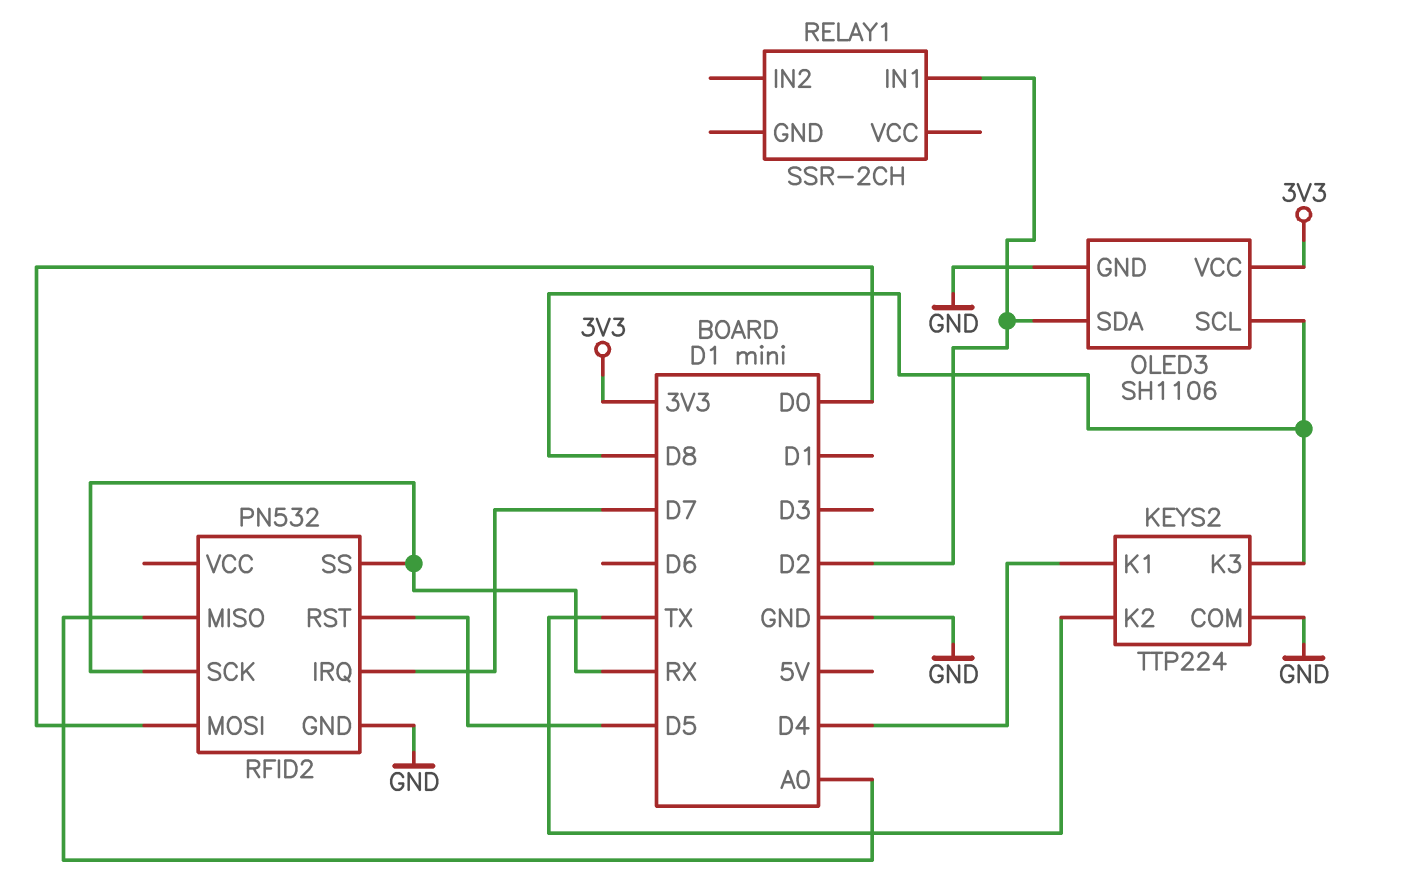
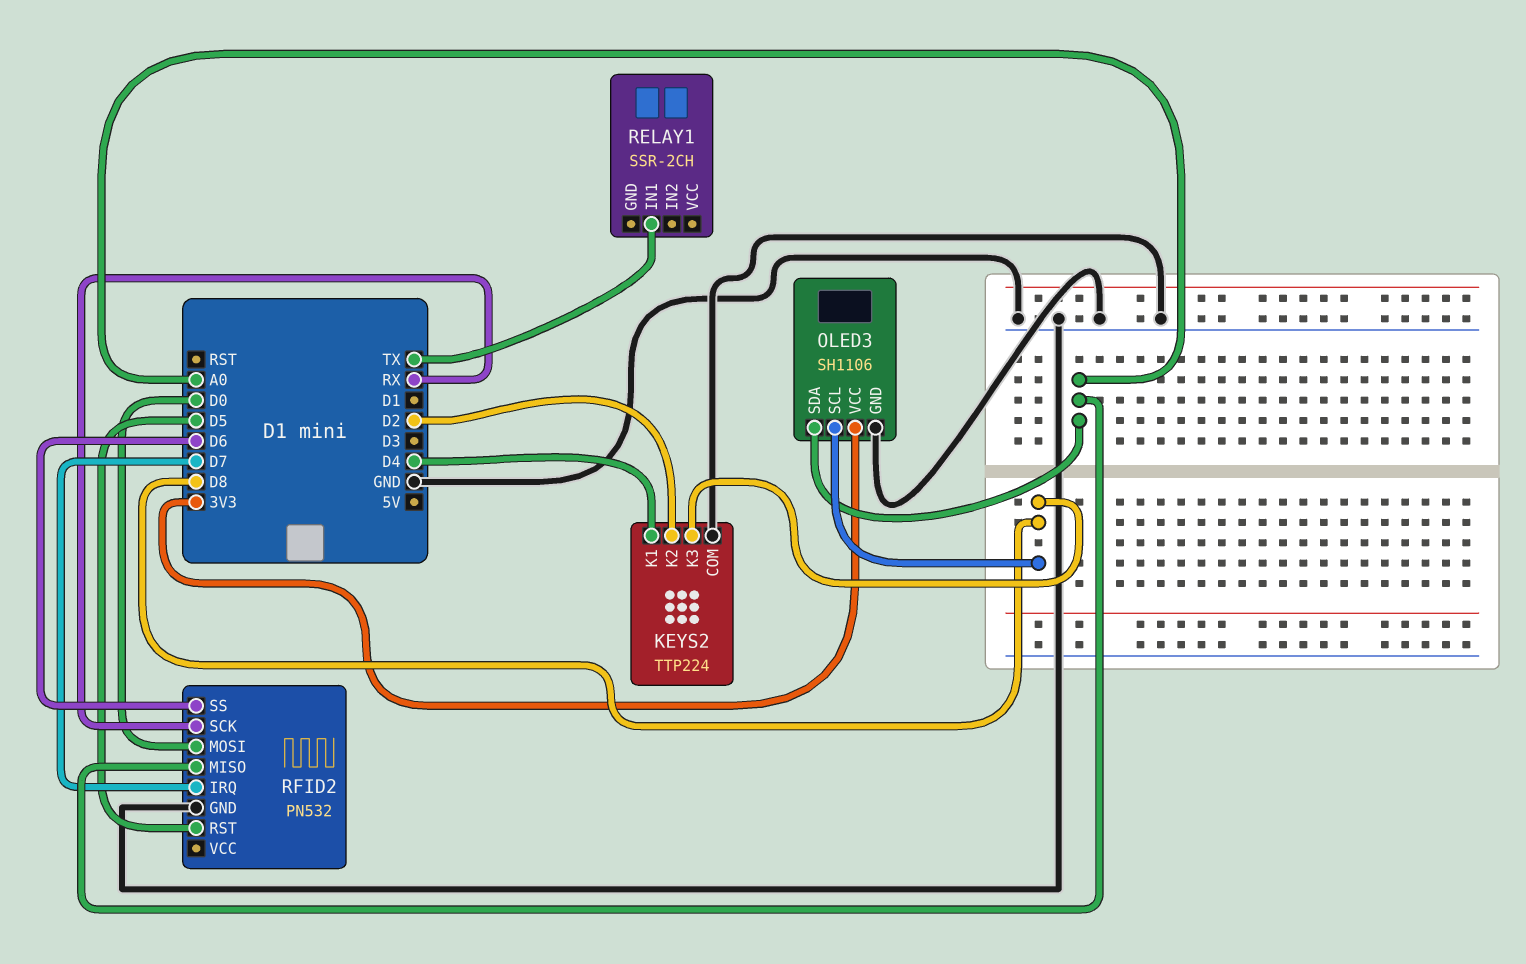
KEYS2 pin K2: TX -> D2
OLED3 pin SDA: D2 -> A0
RELAY1 pin IN1: D2 -> TX
RFID2 pin SS: RX -> D6

